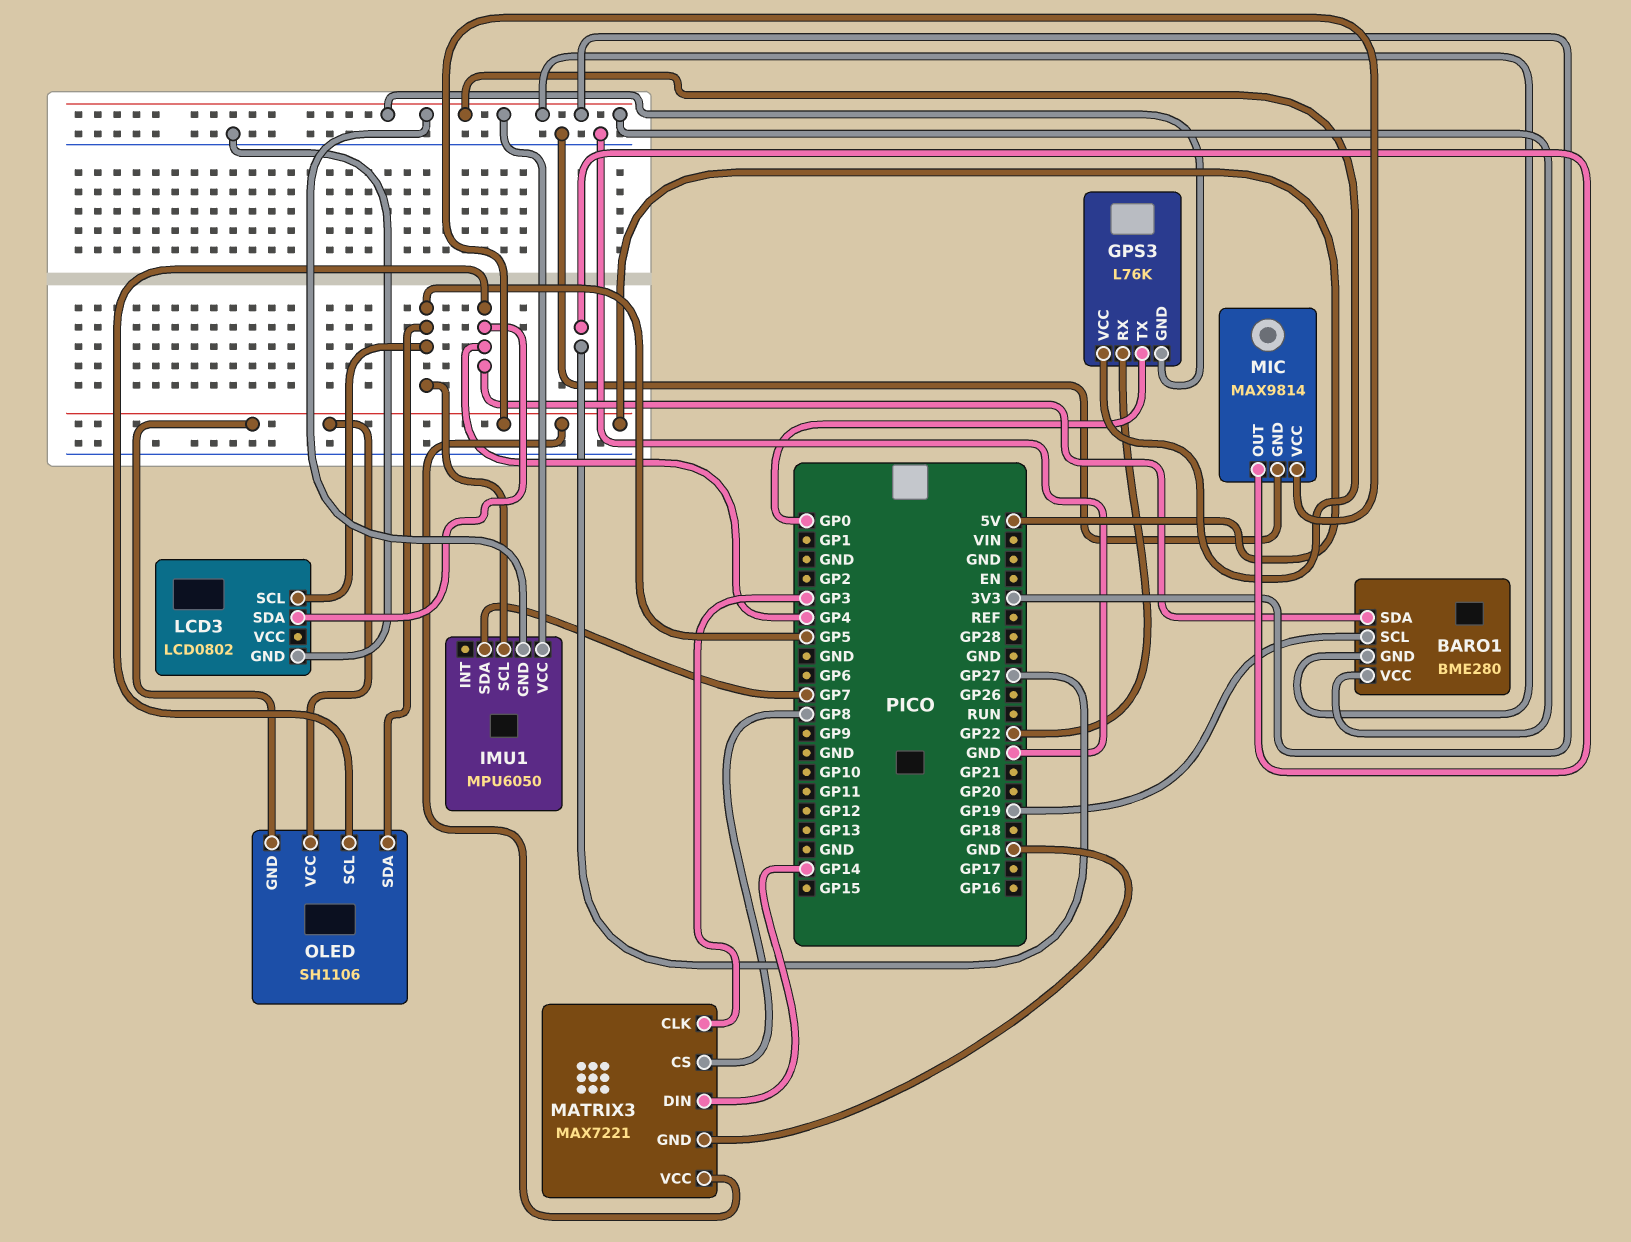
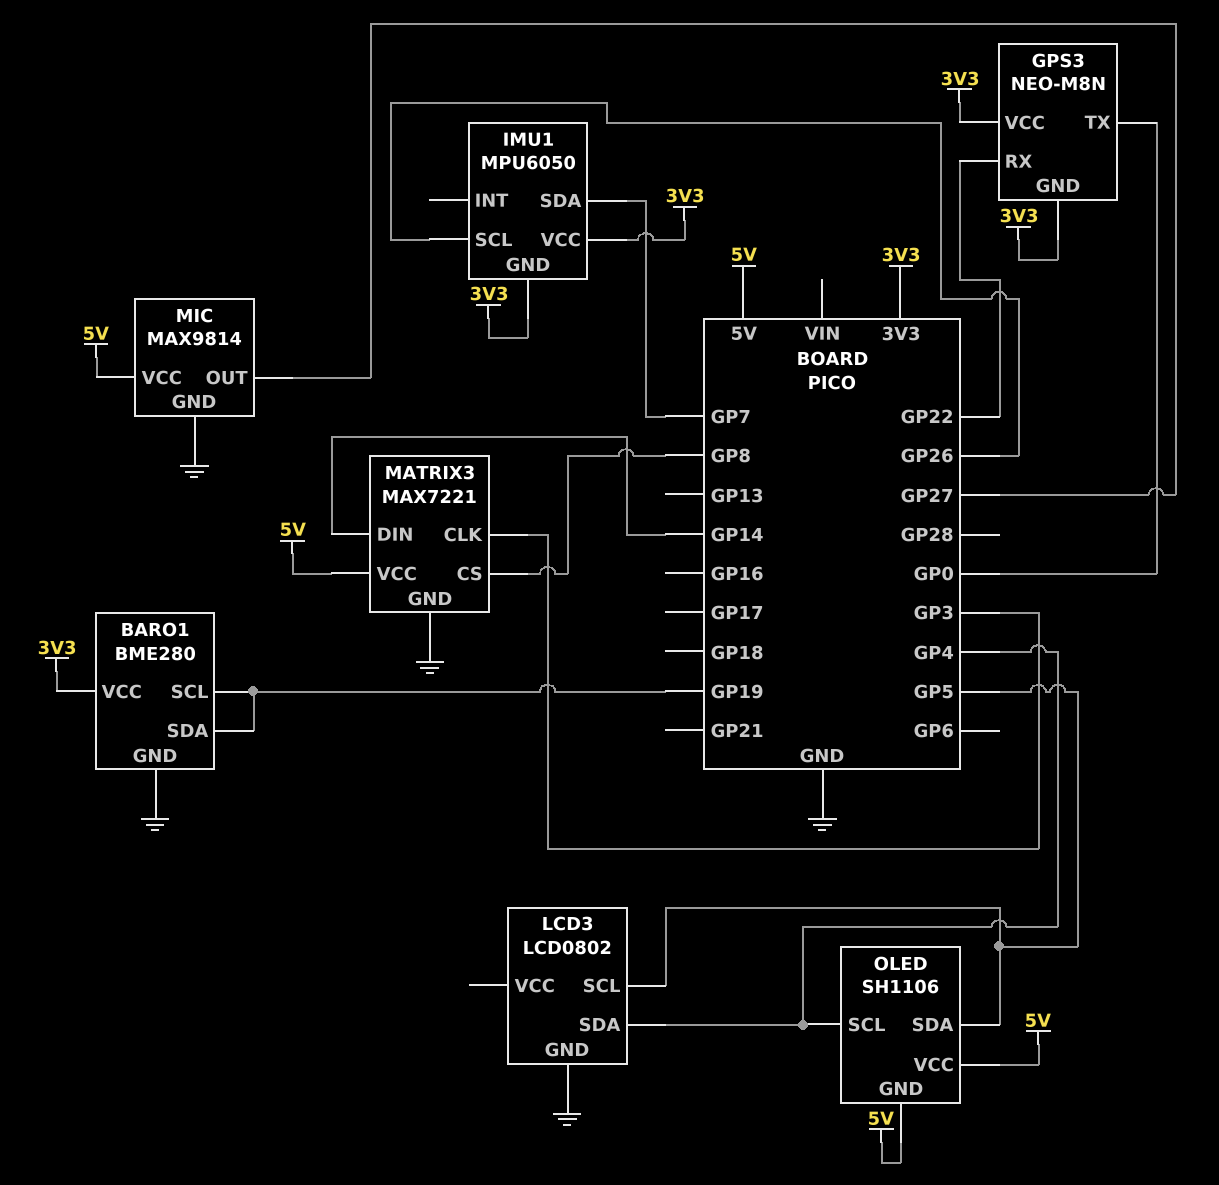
BARO1 pin GND: 3V3 -> GND
BARO1 pin SDA: GP4 -> GP19
GPS3: L76K -> NEO-M8N
IMU1 pin SCL: GP5 -> GP26

